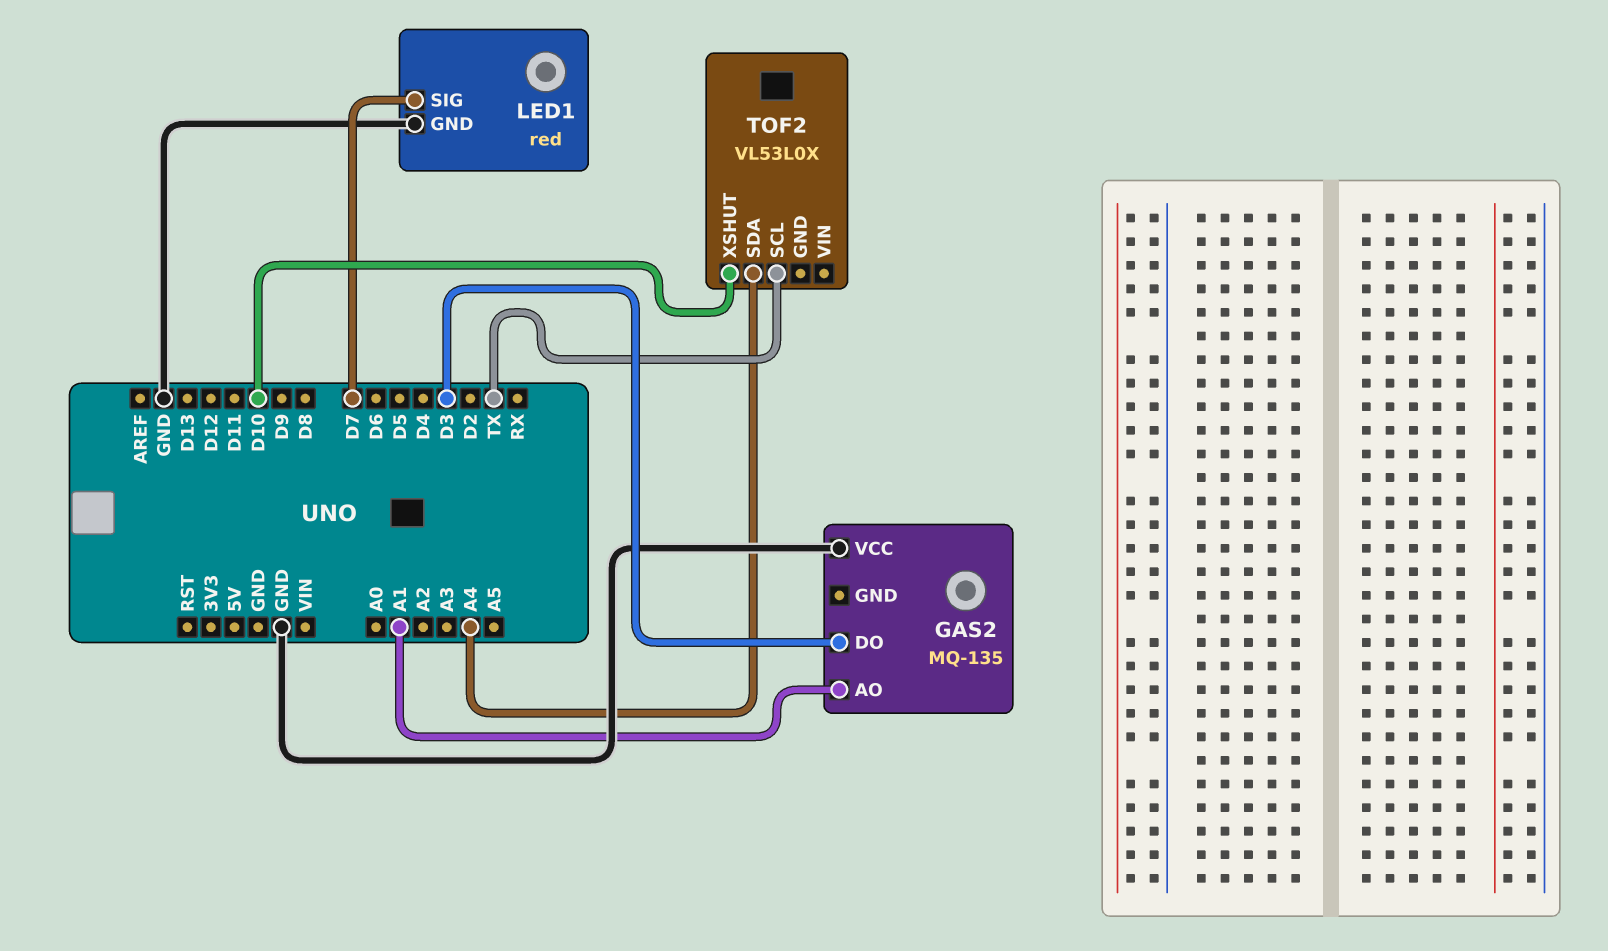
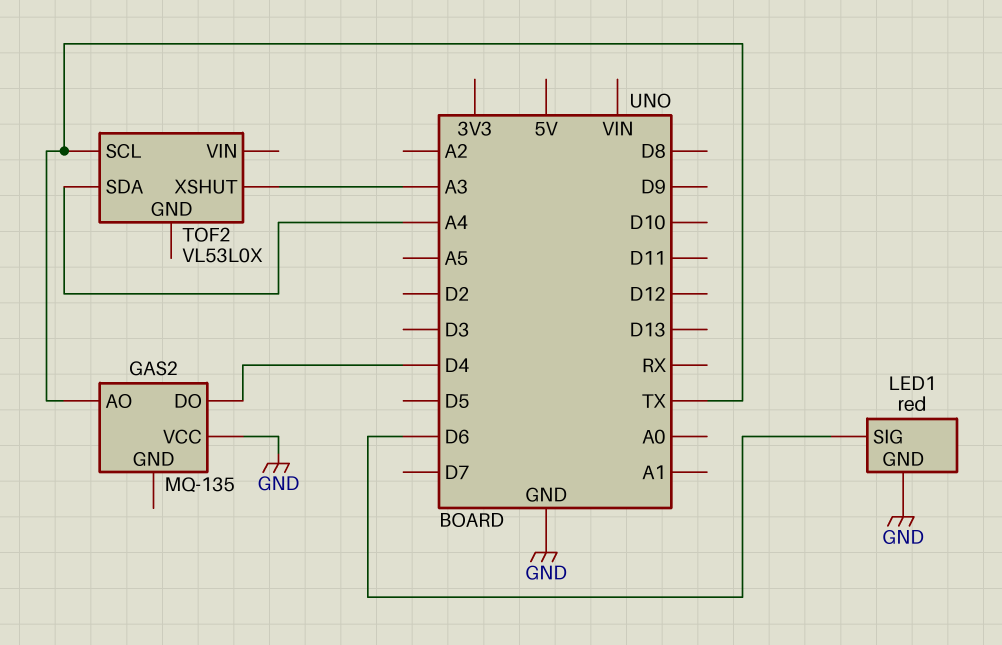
GAS2 pin AO: A1 -> TX
GAS2 pin DO: D3 -> D4
LED1 pin SIG: D7 -> D6
TOF2 pin XSHUT: D10 -> A3

